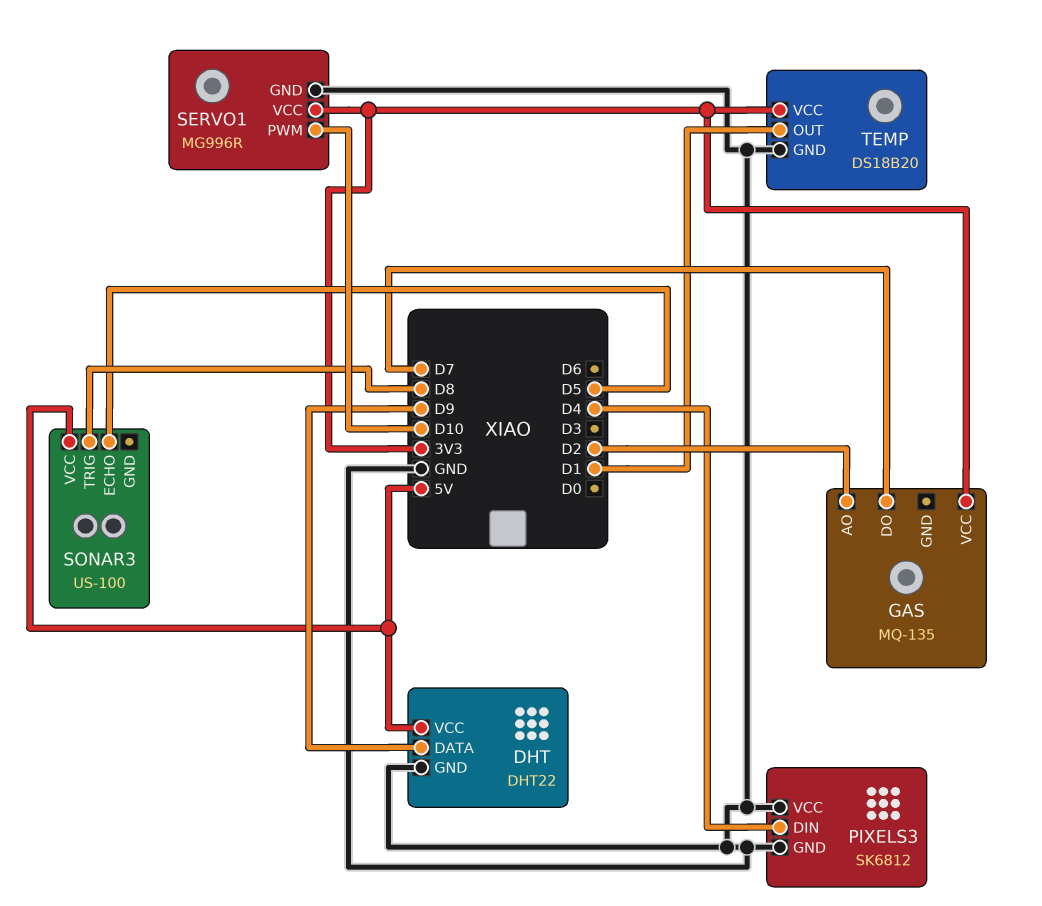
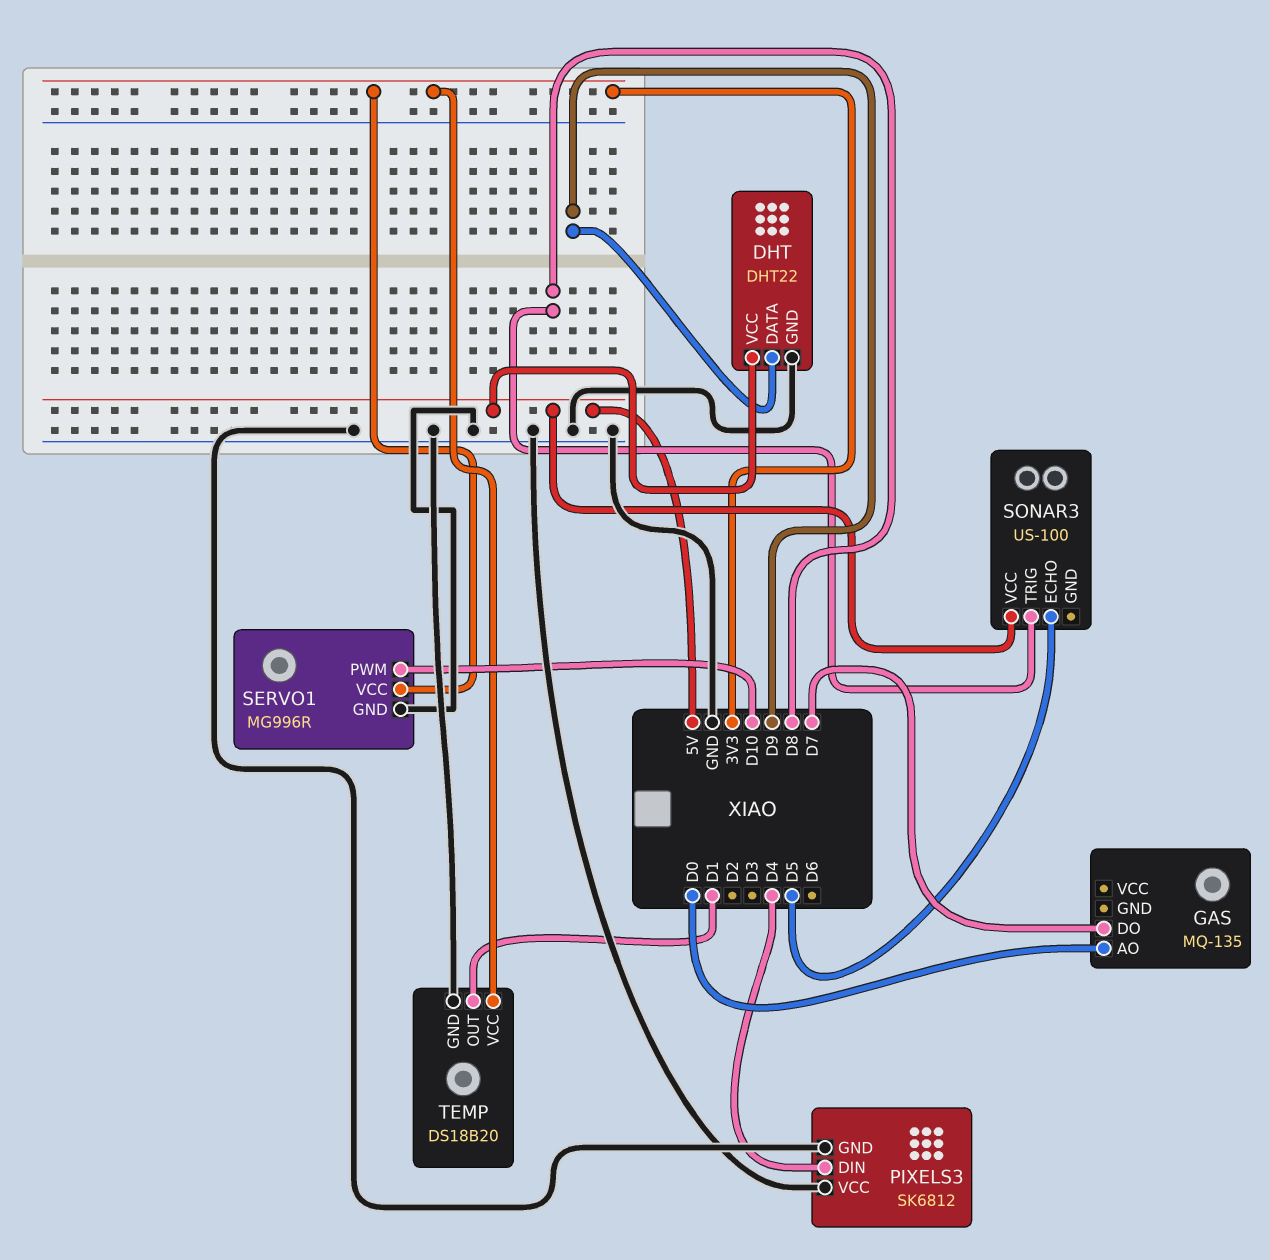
GAS pin AO: D2 -> D0
GAS pin VCC: 3V3 -> none

